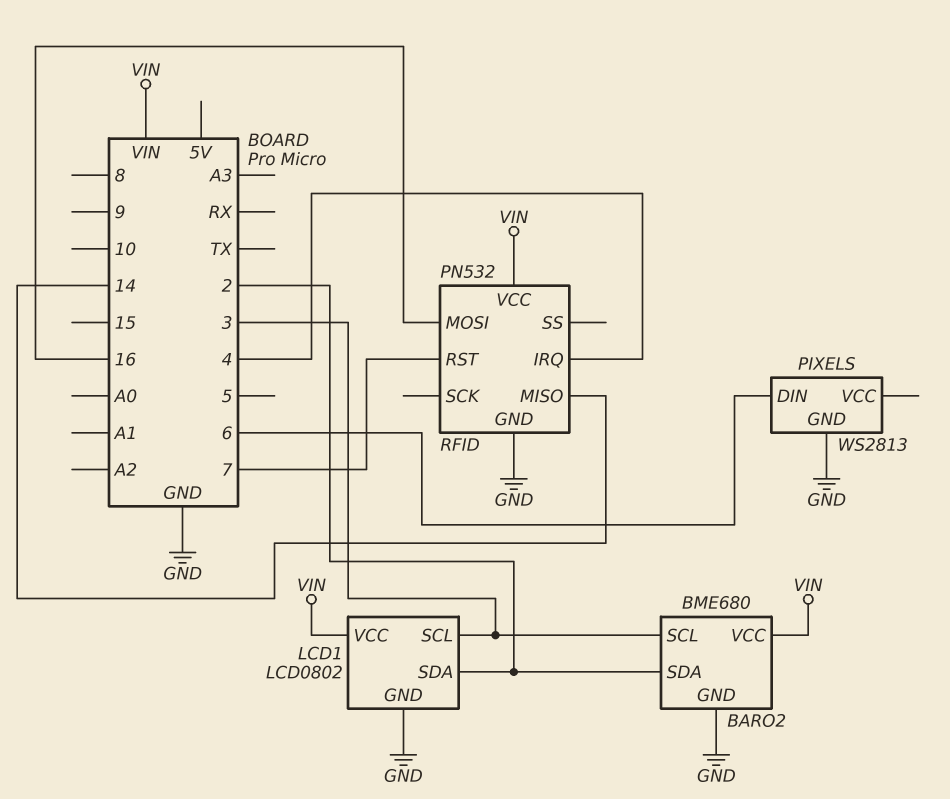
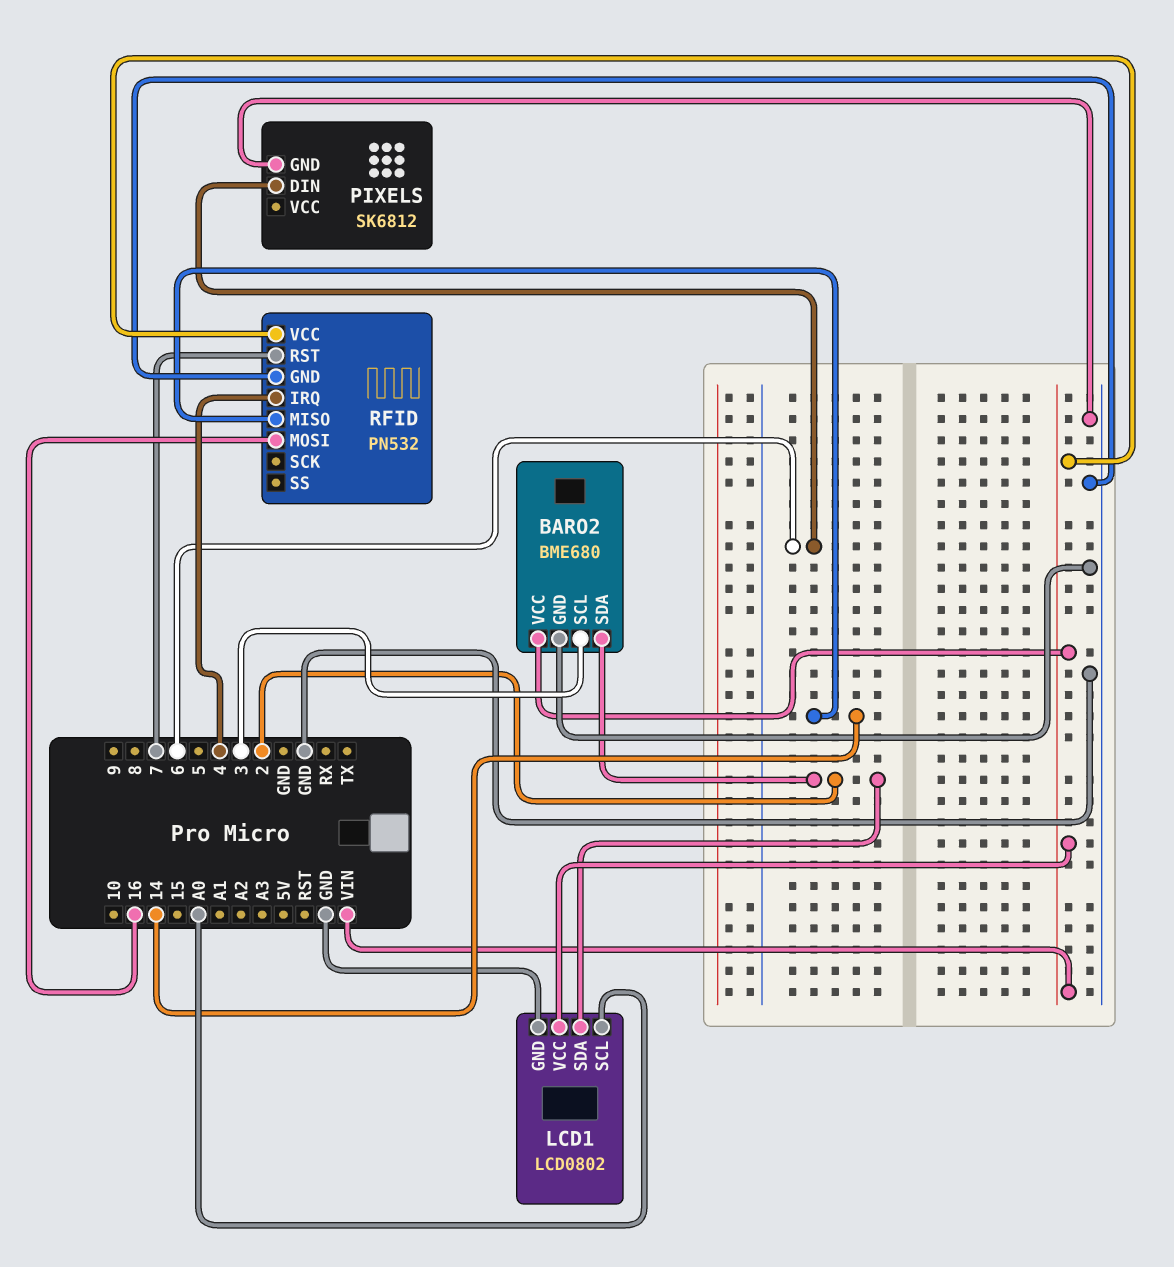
LCD1 pin SCL: 3 -> A0
PIXELS: WS2813 -> SK6812

